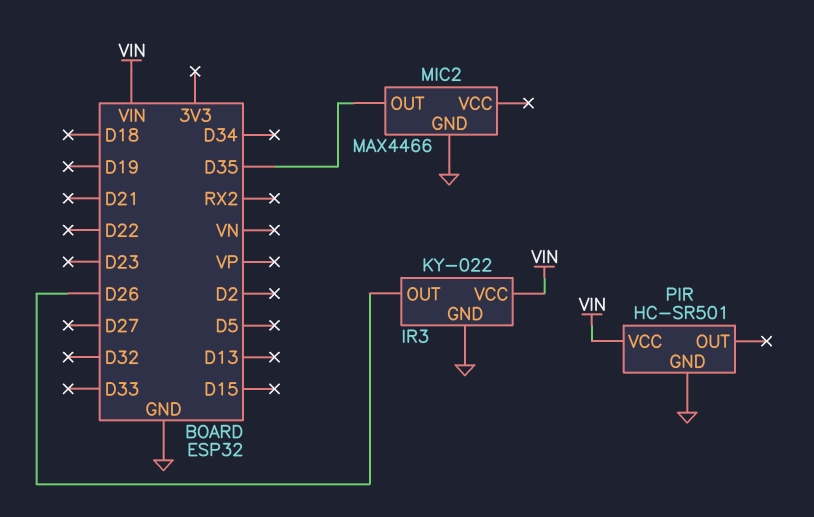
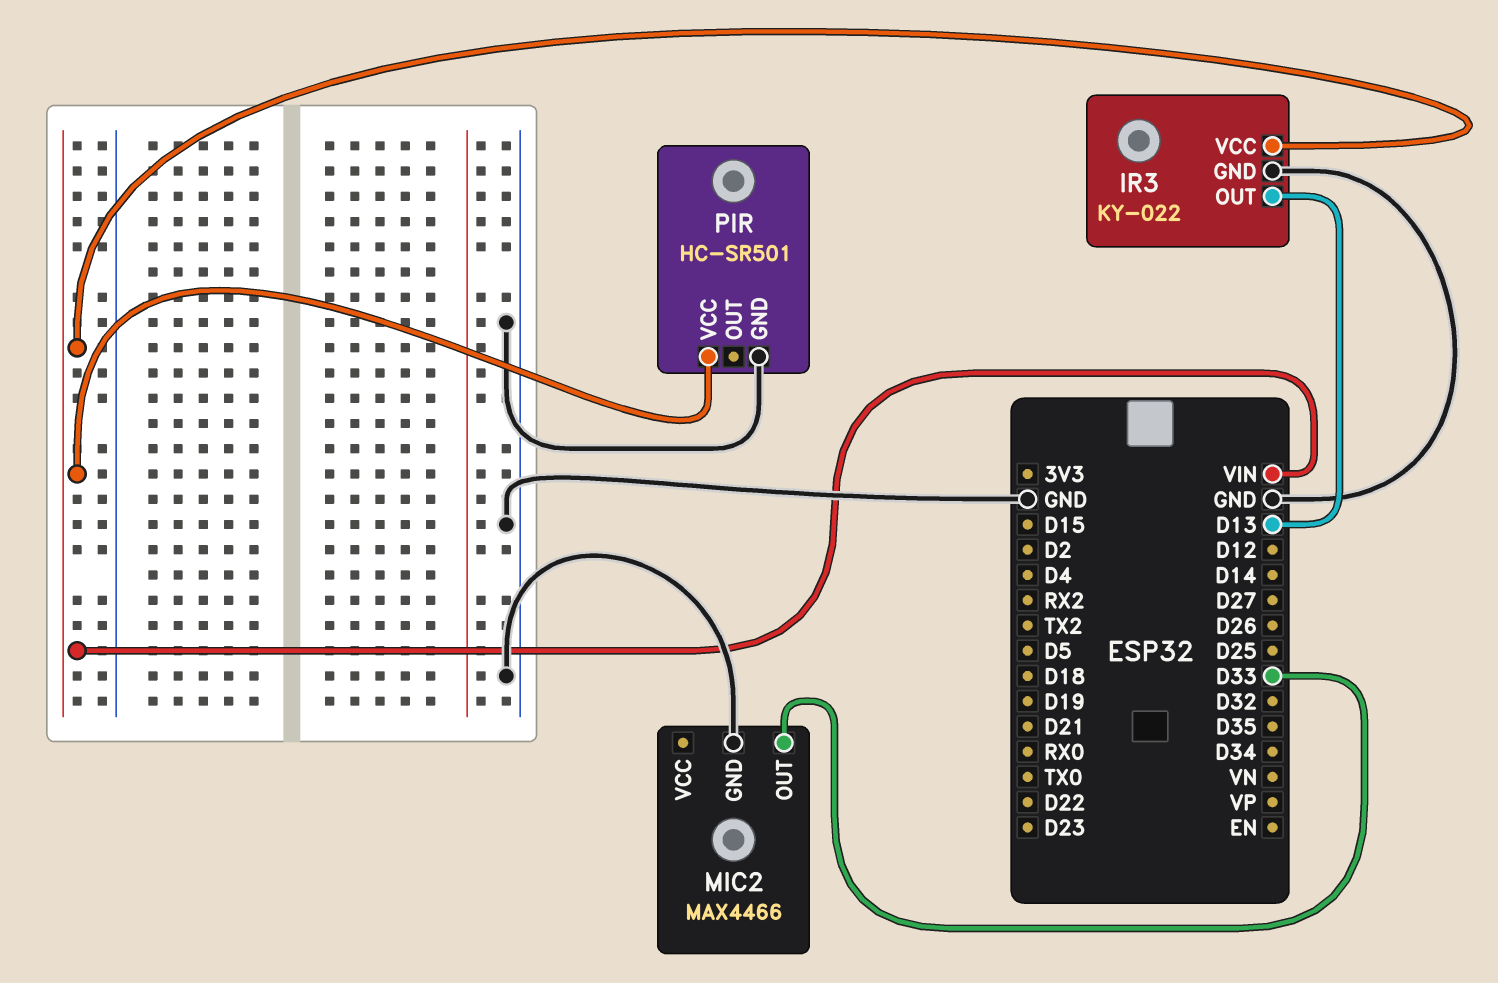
IR3 pin OUT: D26 -> D13
MIC2 pin OUT: D35 -> D33

